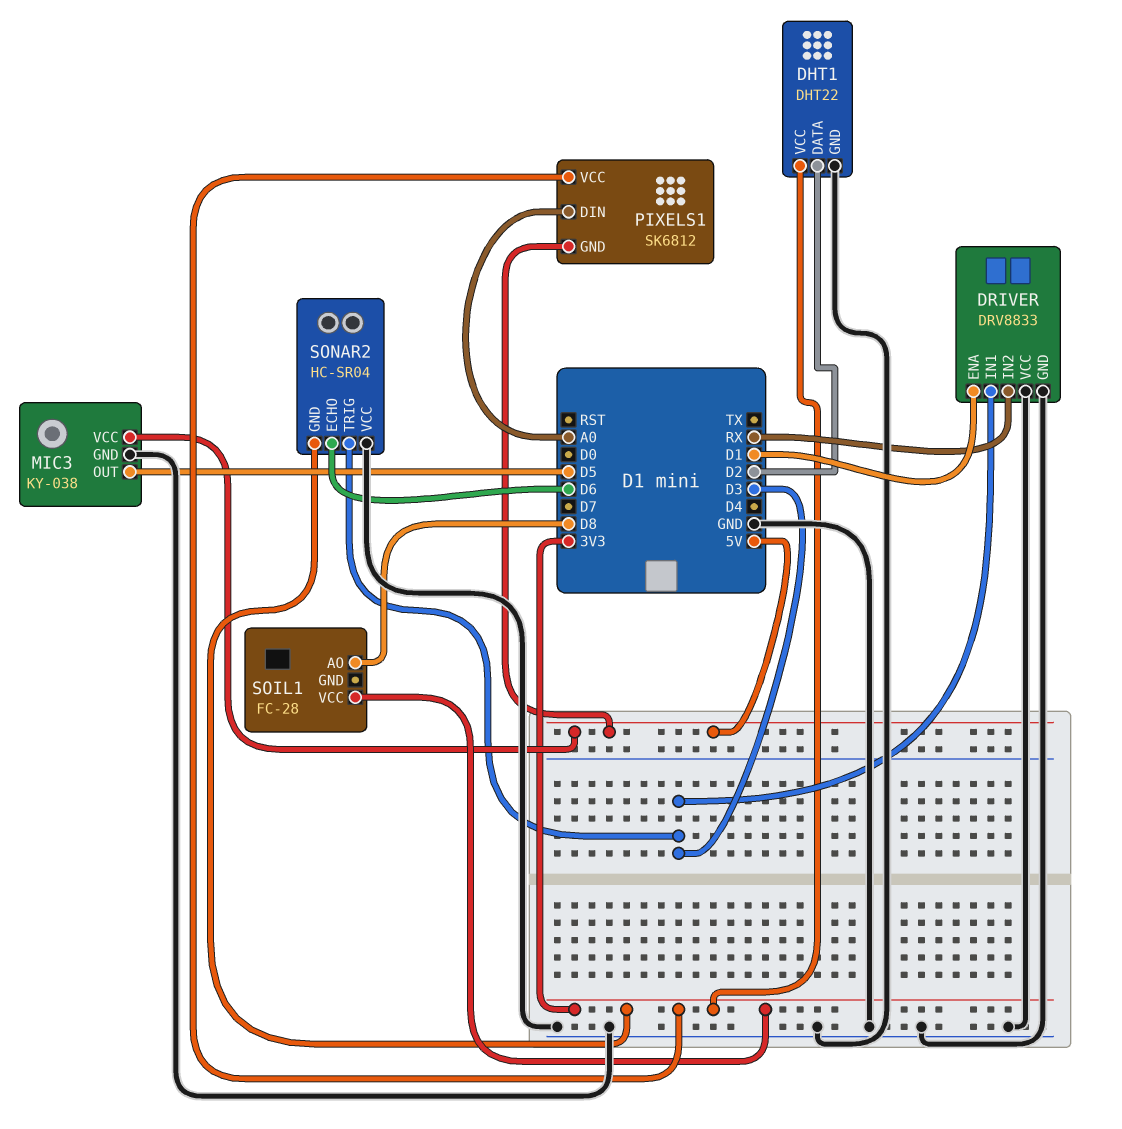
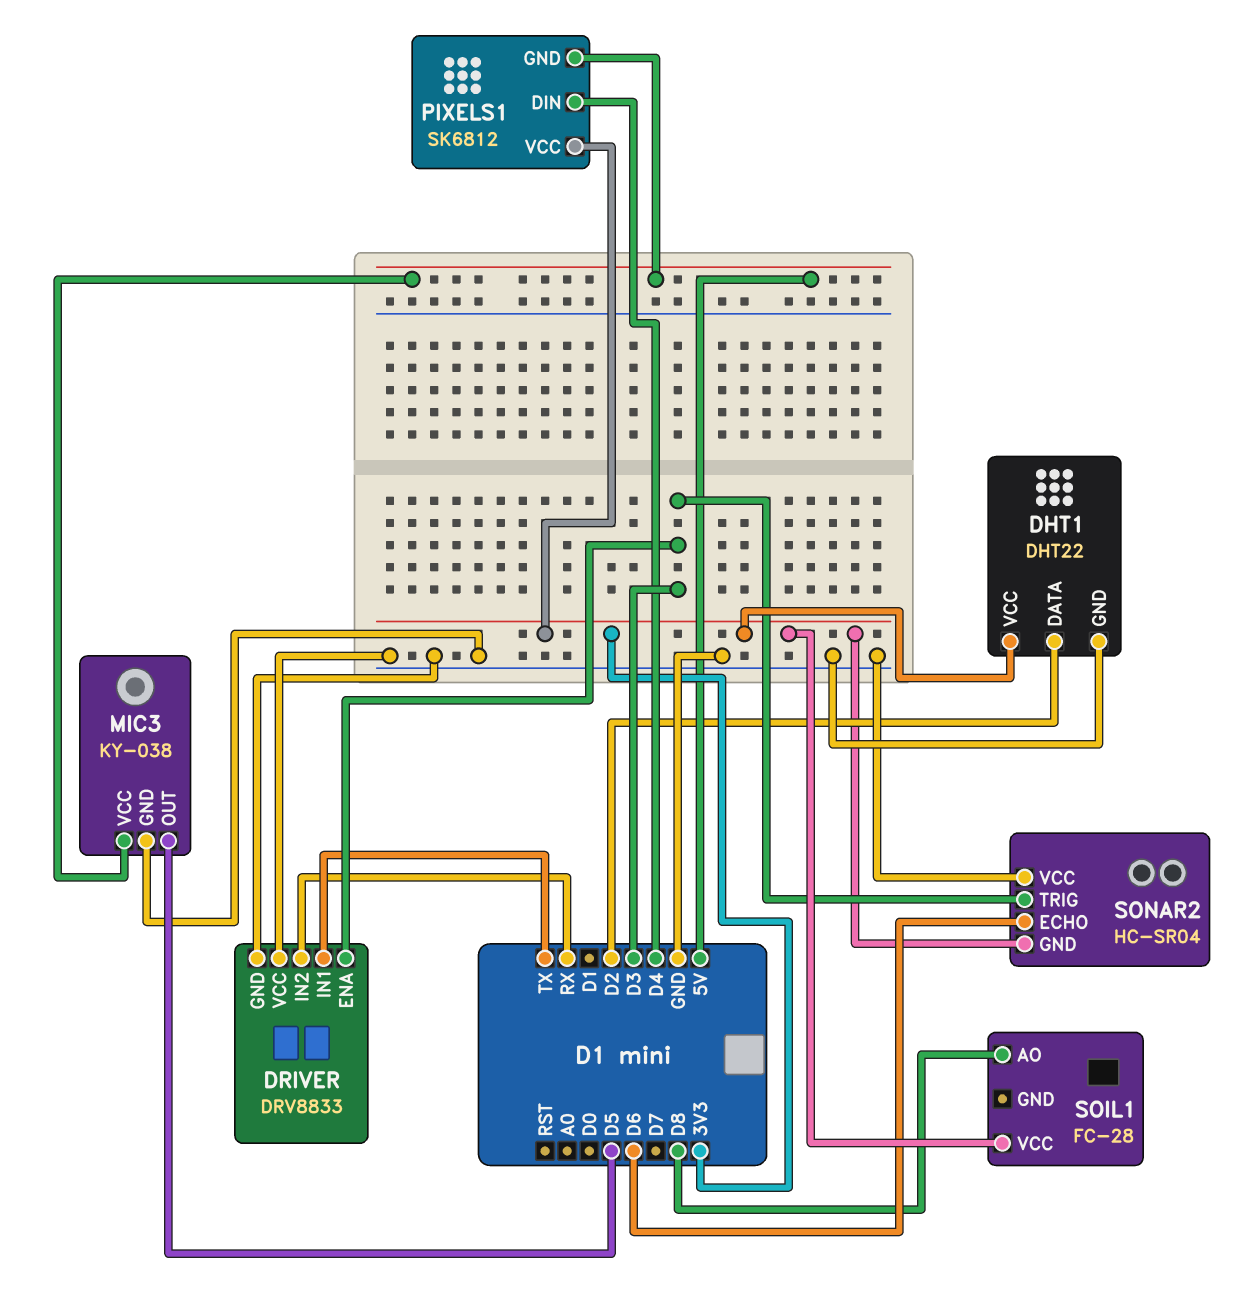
DRIVER pin ENA: D1 -> D3
DRIVER pin IN1: D3 -> TX
PIXELS1 pin DIN: A0 -> D4

